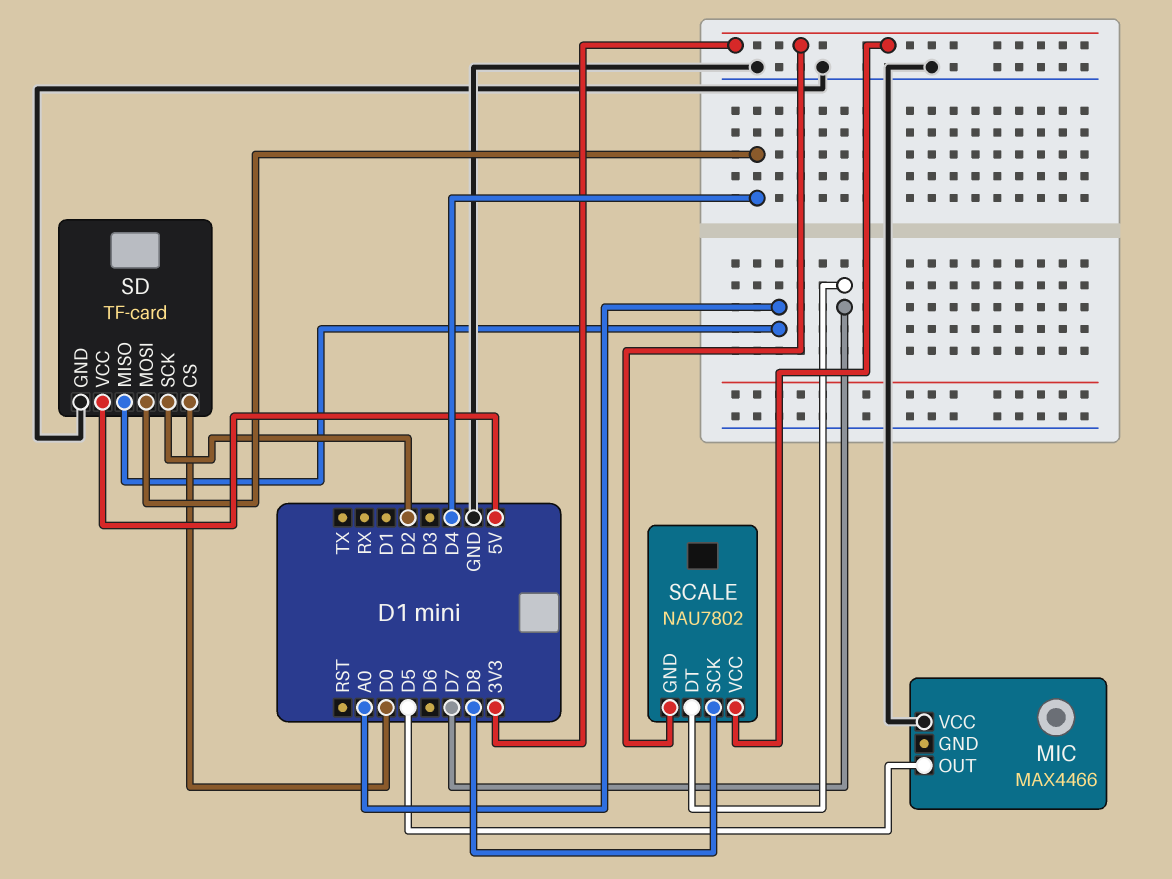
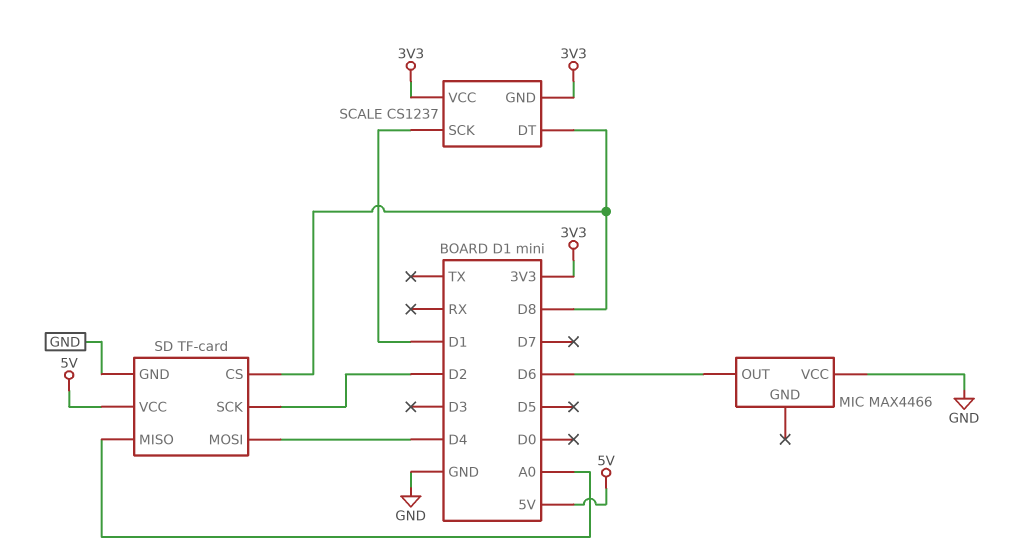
MIC pin OUT: D5 -> D6
SCALE: NAU7802 -> CS1237
SCALE pin DT: D7 -> D8
SCALE pin SCK: D8 -> D1
SD pin CS: D0 -> D8

